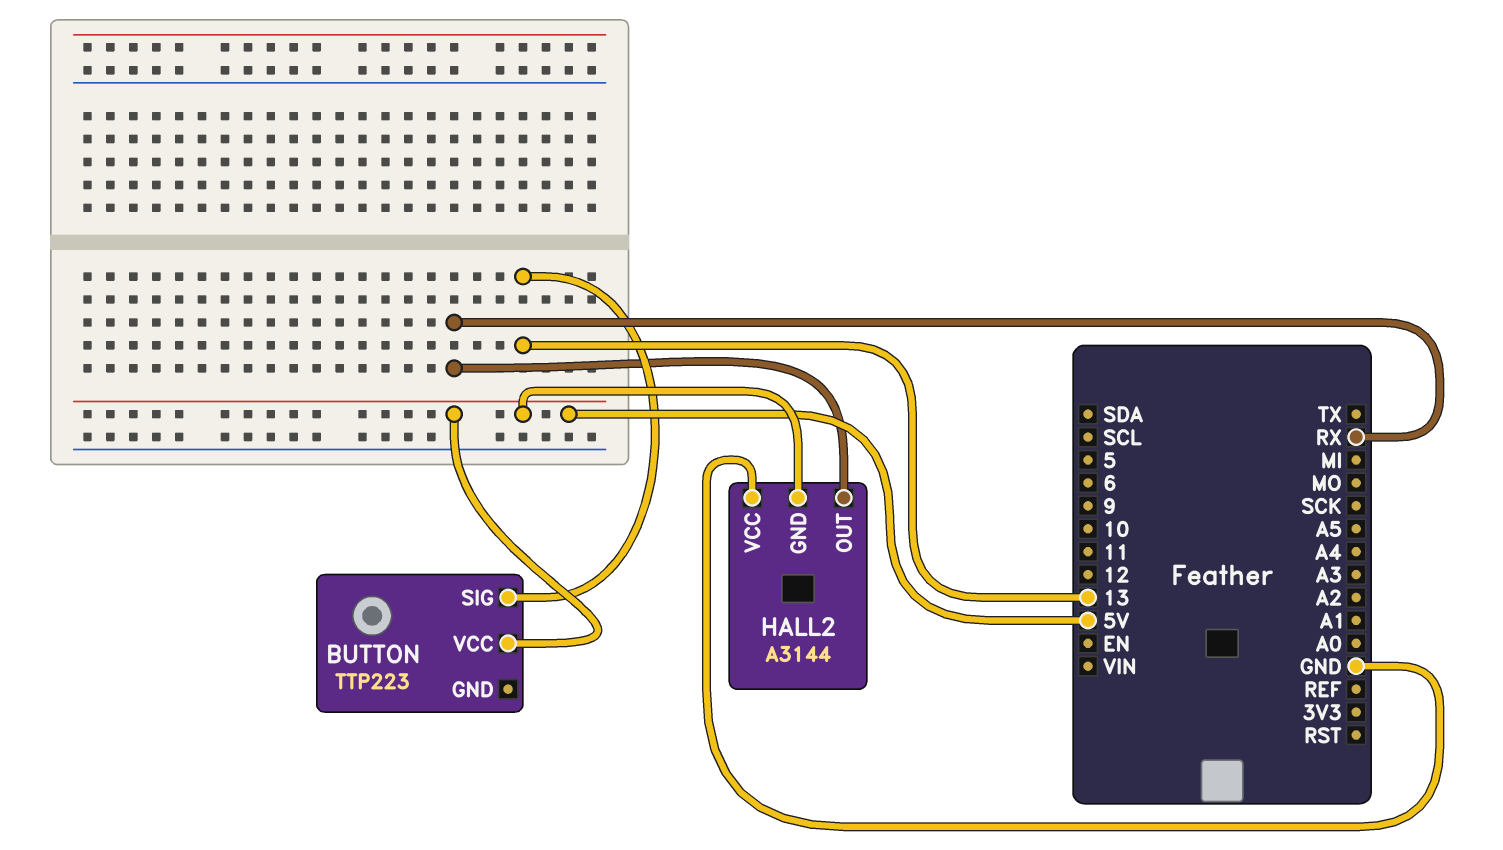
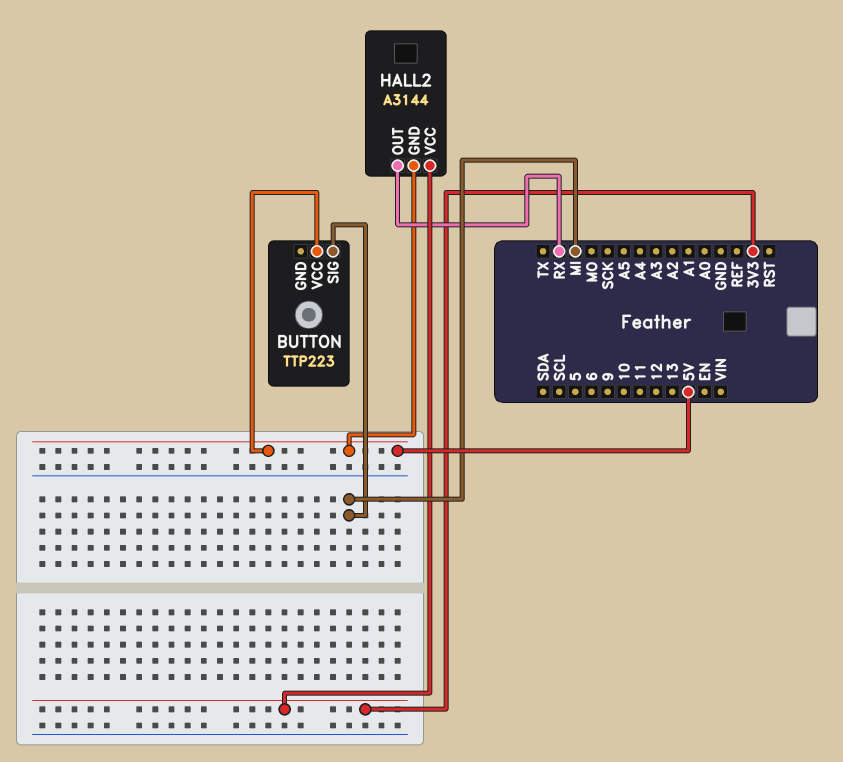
BUTTON pin SIG: 13 -> MI
HALL2 pin VCC: GND -> 3V3

